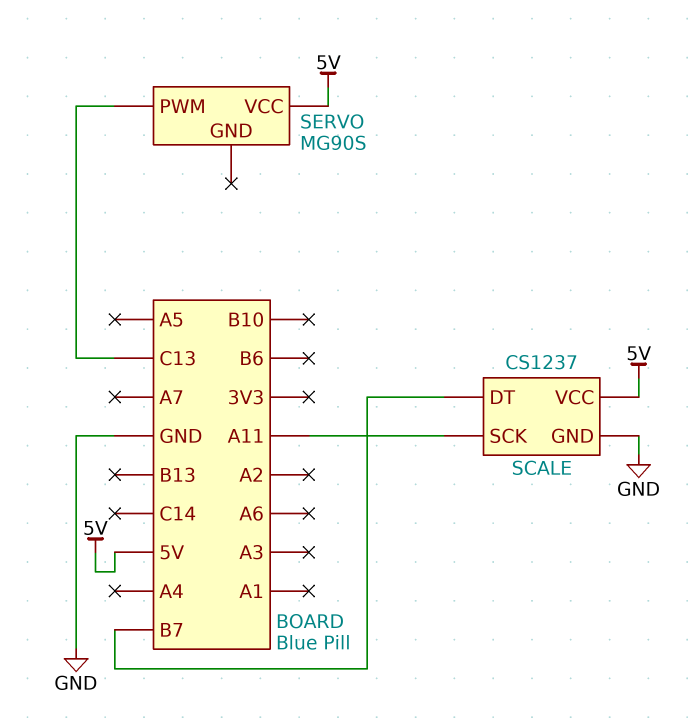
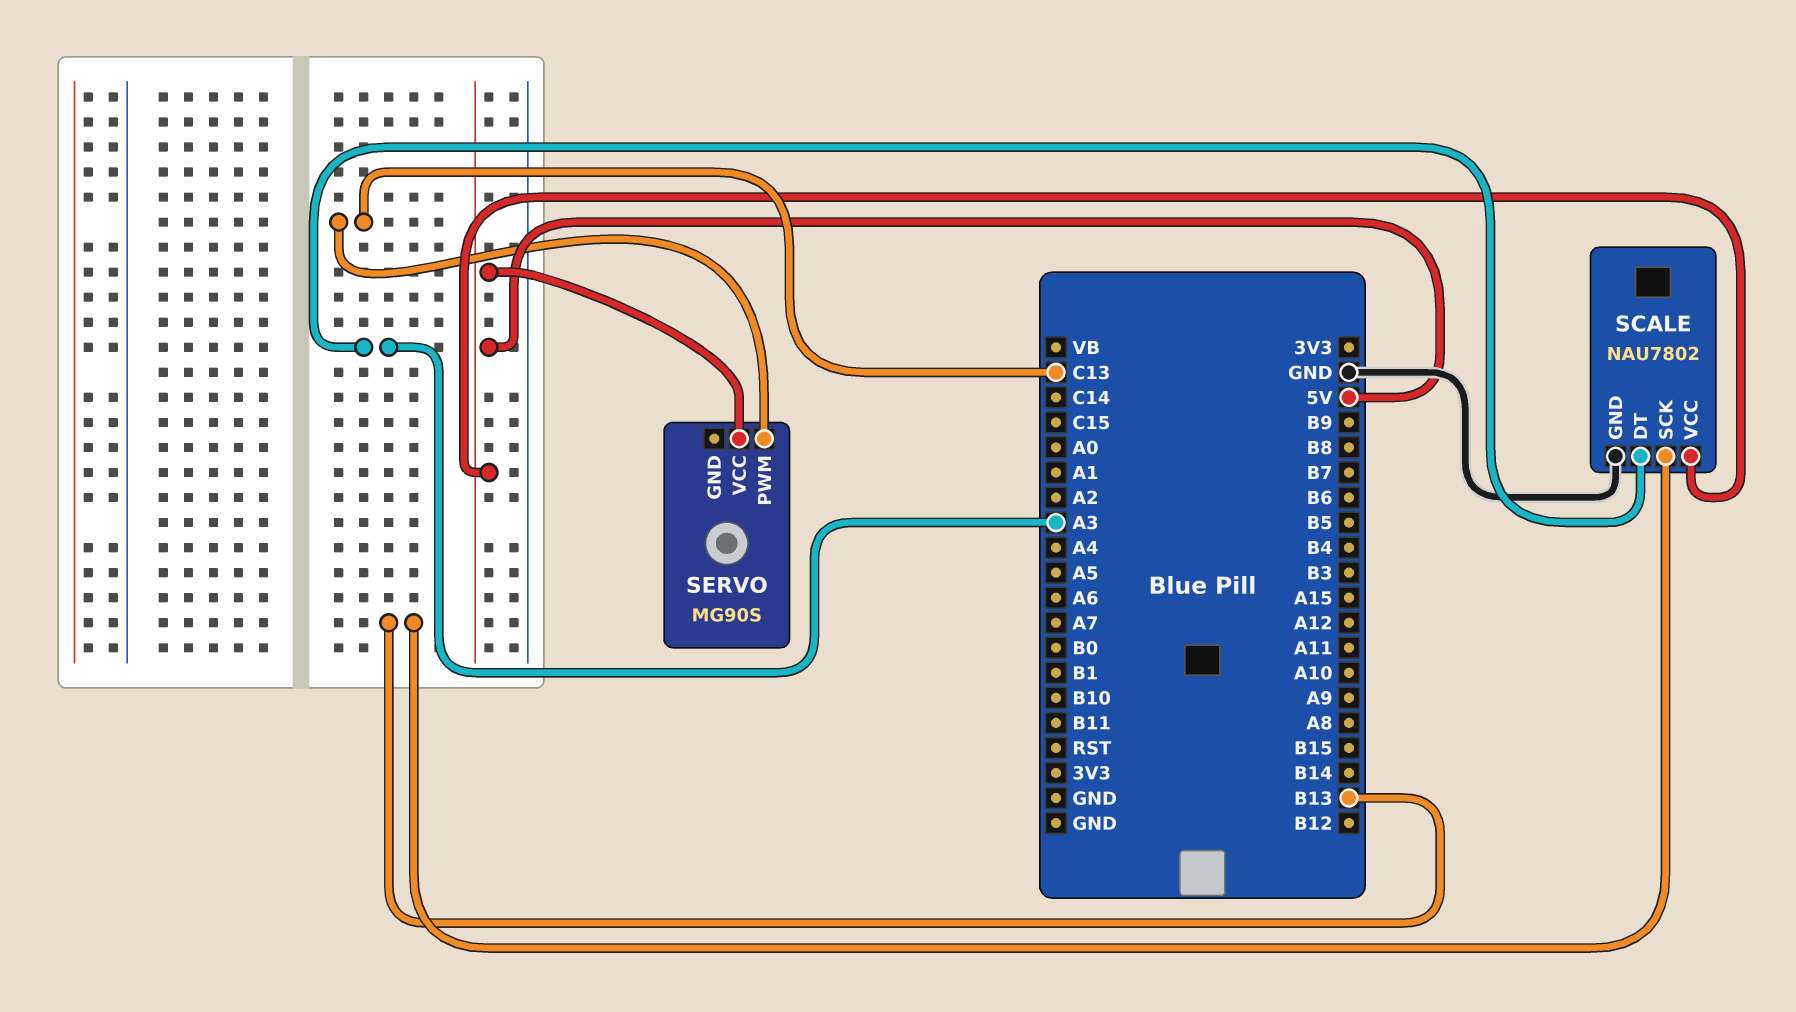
SCALE: CS1237 -> NAU7802
SCALE pin DT: B7 -> A3
SCALE pin SCK: A11 -> B13

